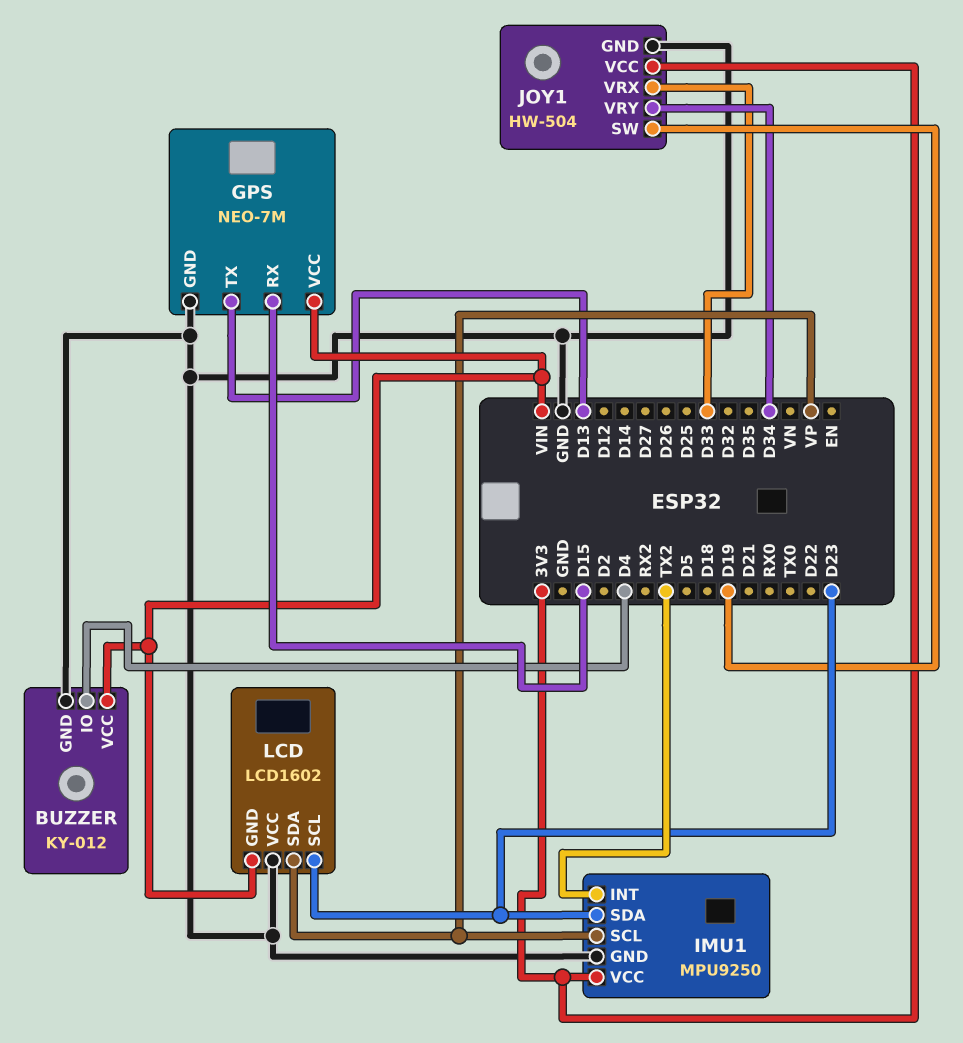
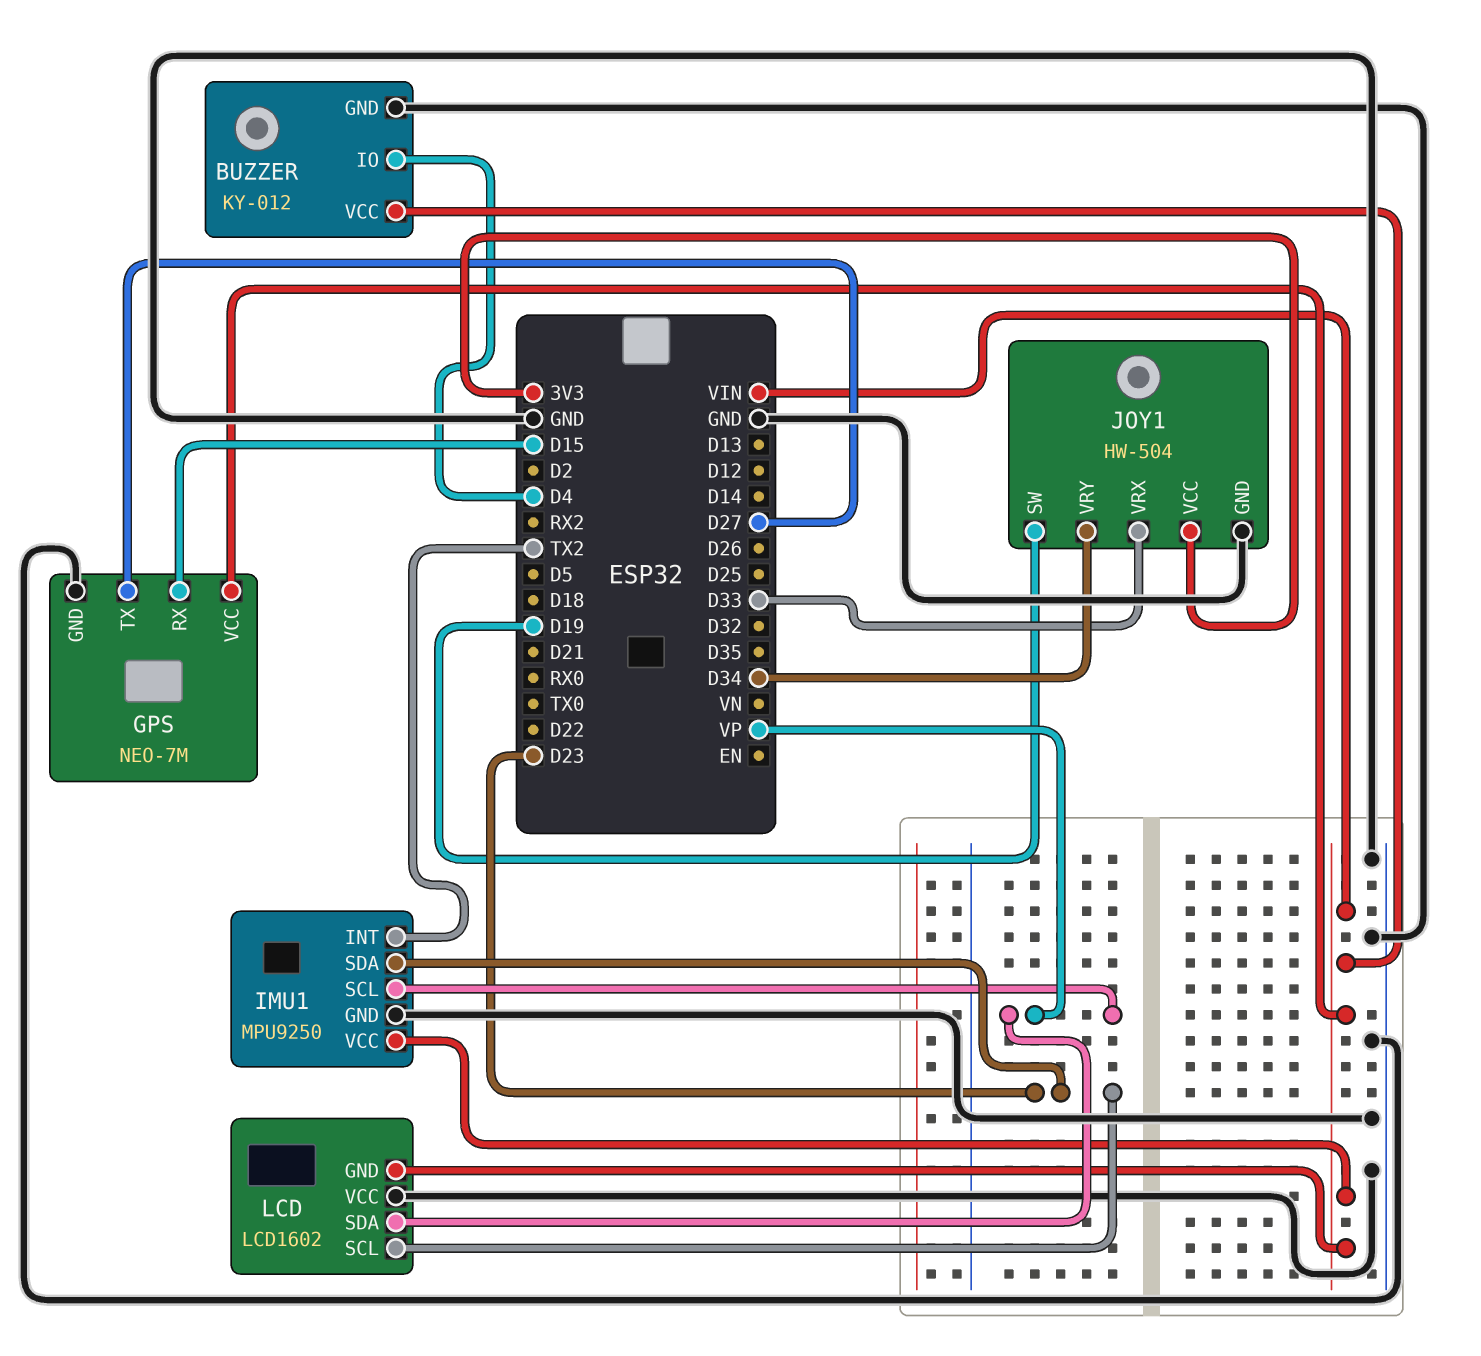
GPS pin TX: D13 -> D27
IMU1 pin VCC: 3V3 -> VIN

